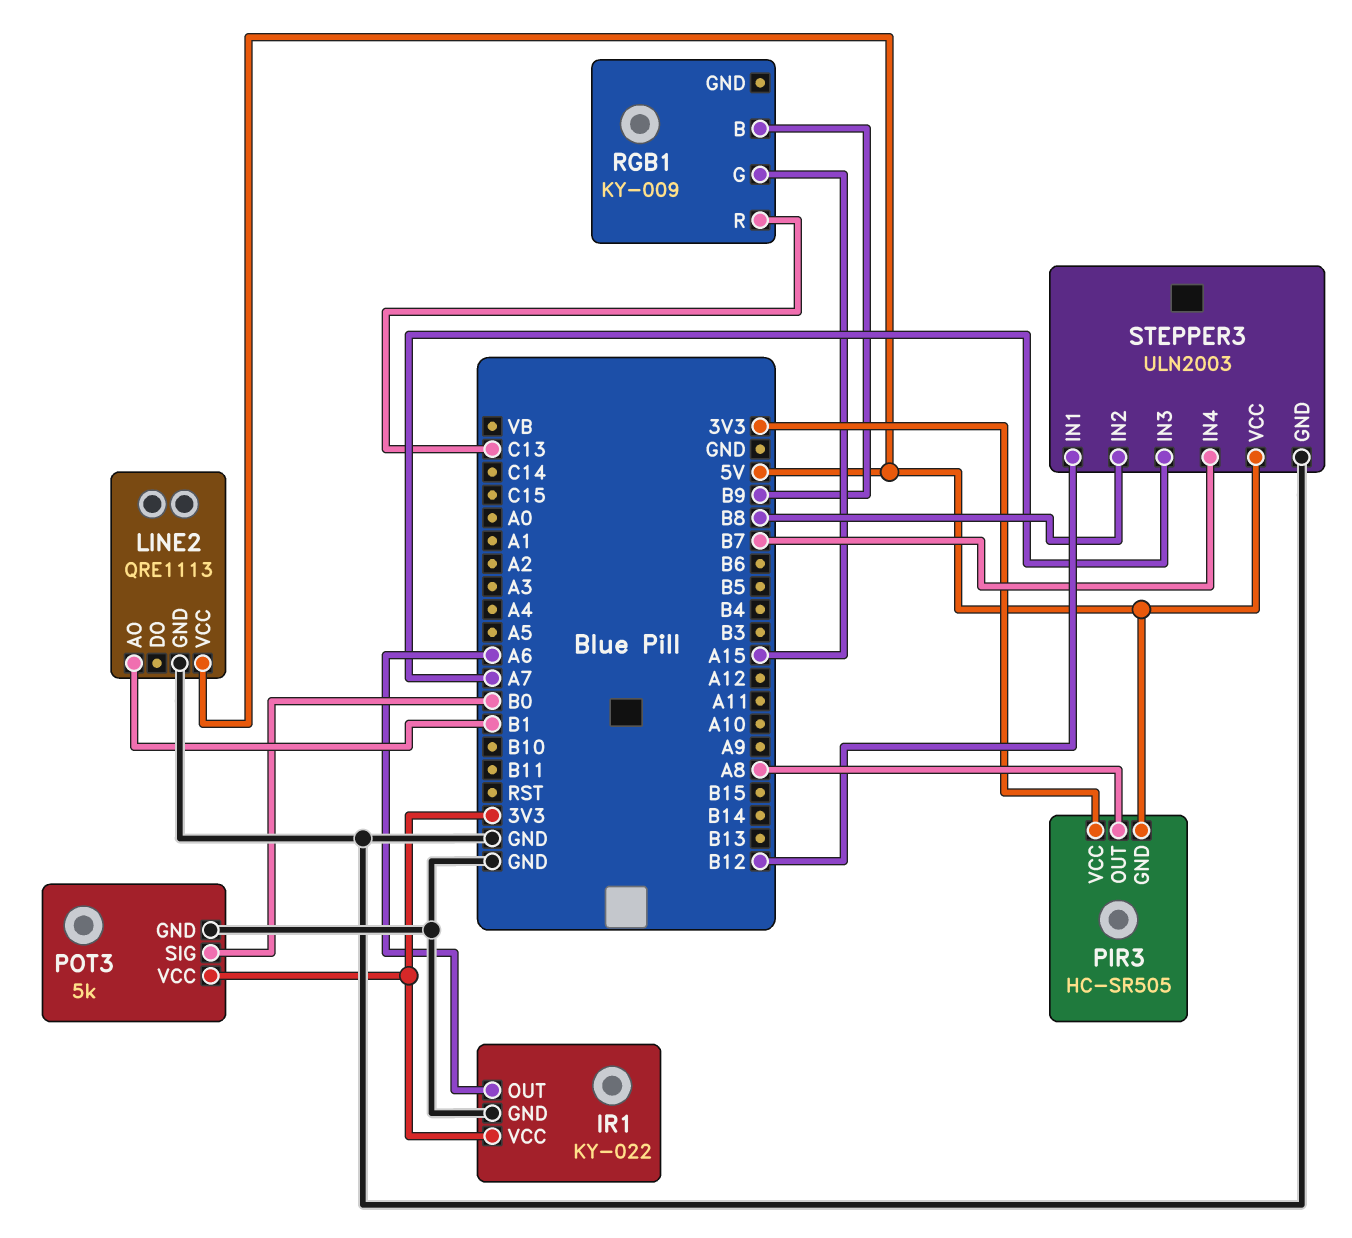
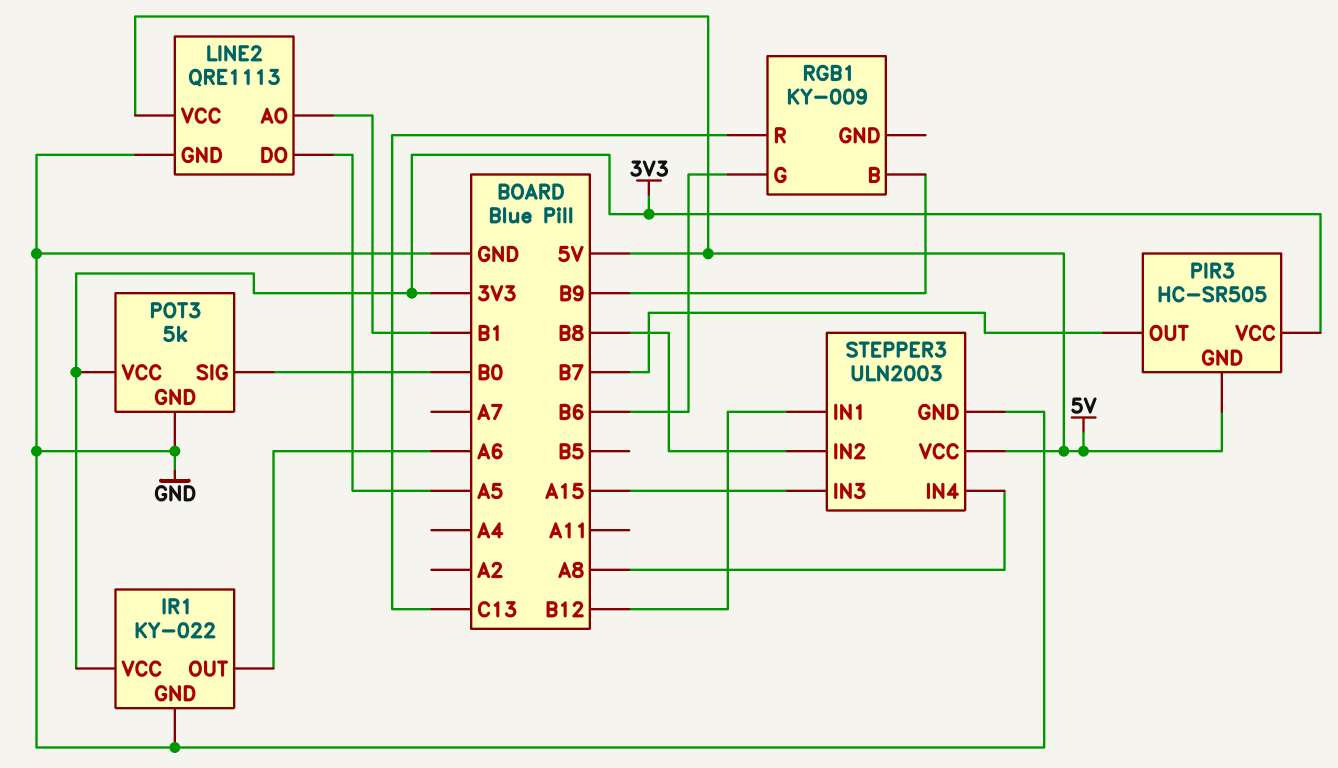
LINE2 pin DO: none -> A5
PIR3 pin OUT: A8 -> B7
RGB1 pin G: A15 -> B6
STEPPER3 pin IN3: A7 -> A15
STEPPER3 pin IN4: B7 -> A8

